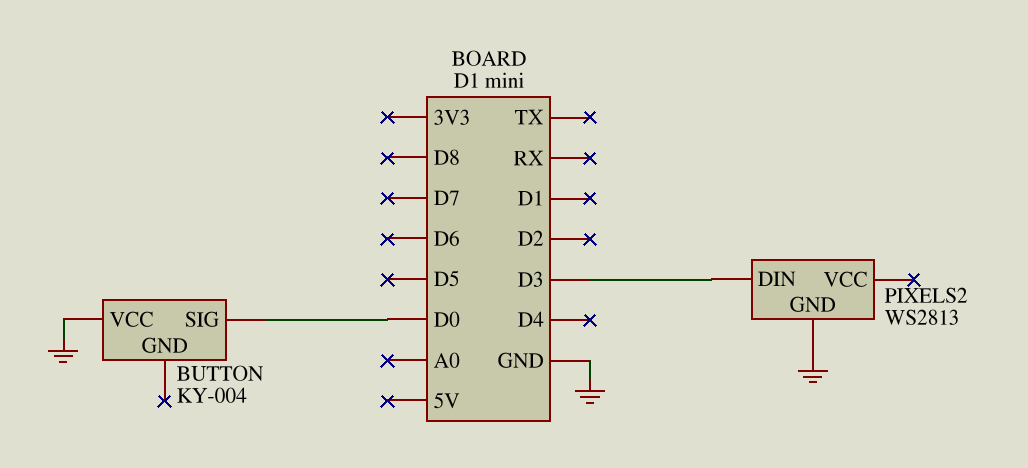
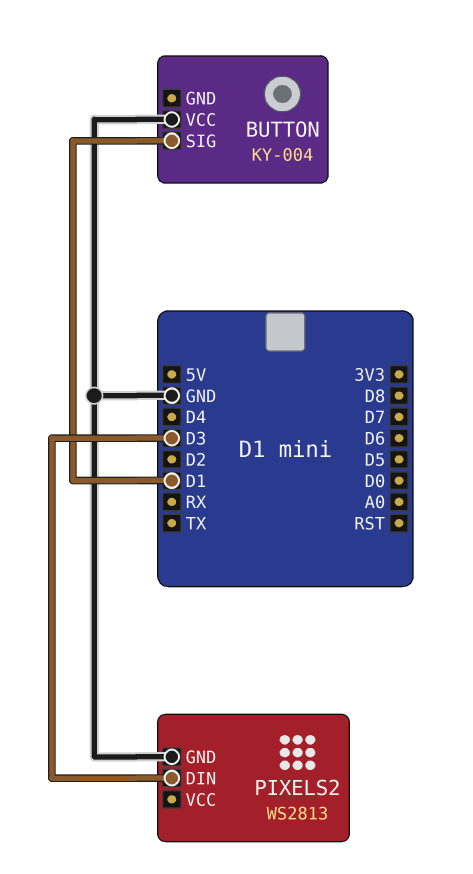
BUTTON pin SIG: D0 -> D1

